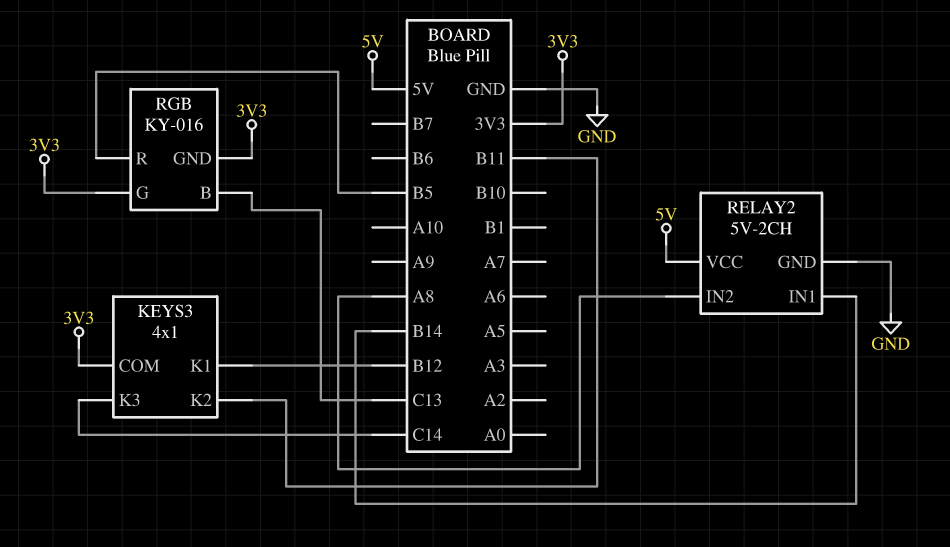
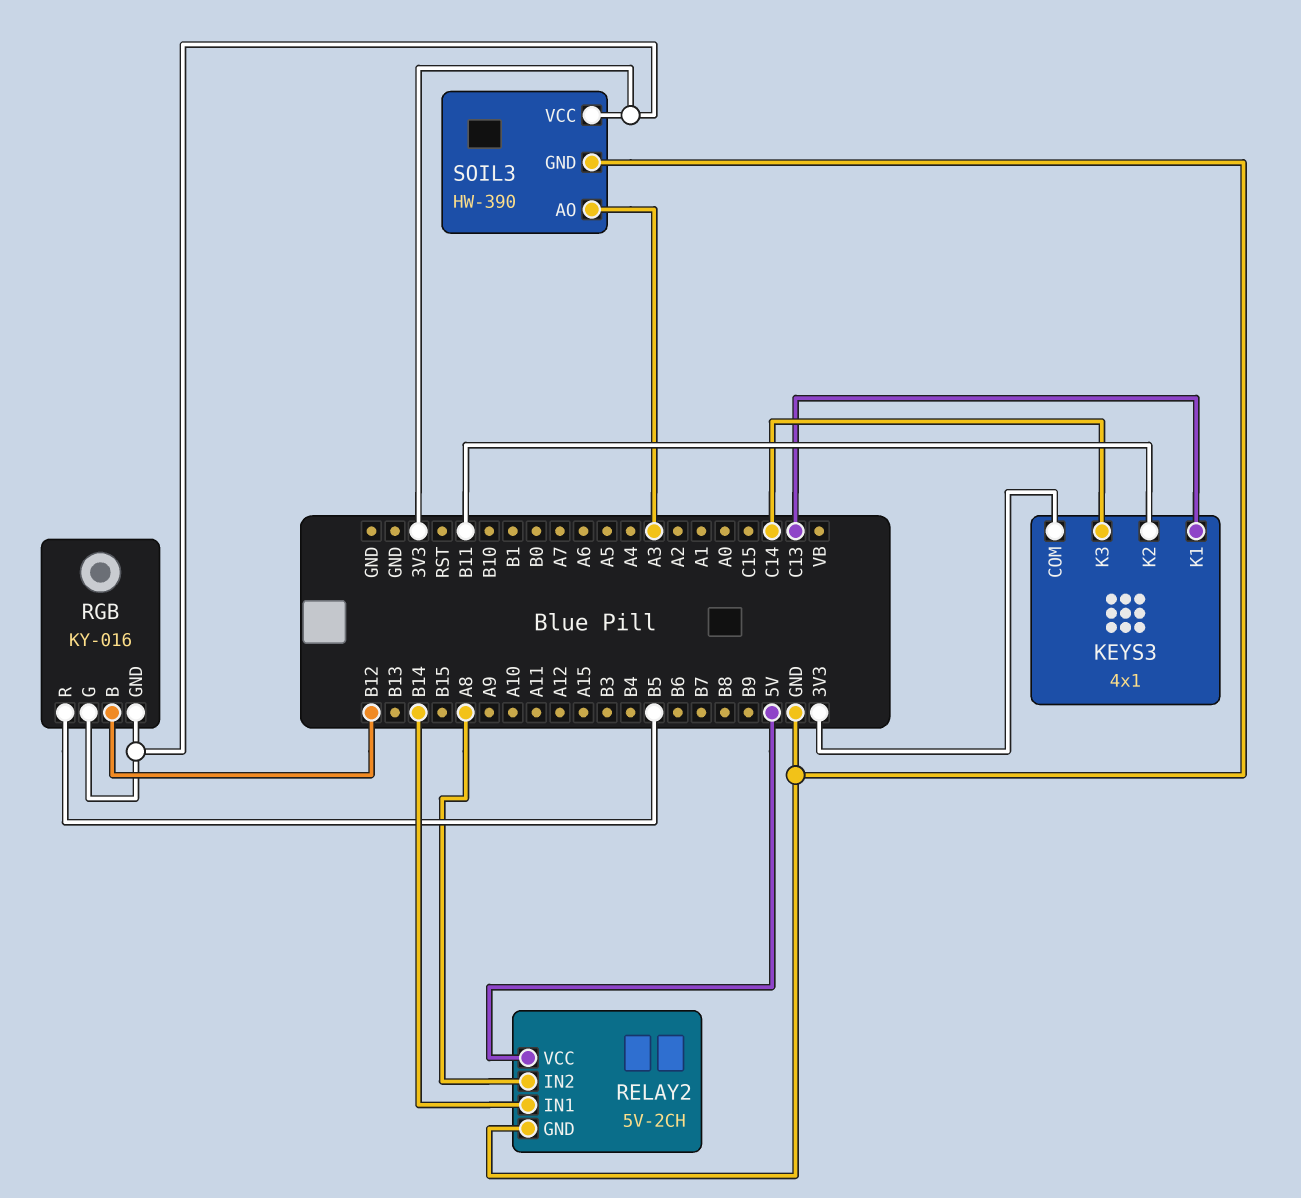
KEYS3 pin K1: B12 -> C13
RGB pin B: C13 -> B12
SOIL3: none -> HW-390
SOIL3 pin AO: none -> A3
SOIL3 pin GND: none -> GND
SOIL3 pin VCC: none -> 3V3

